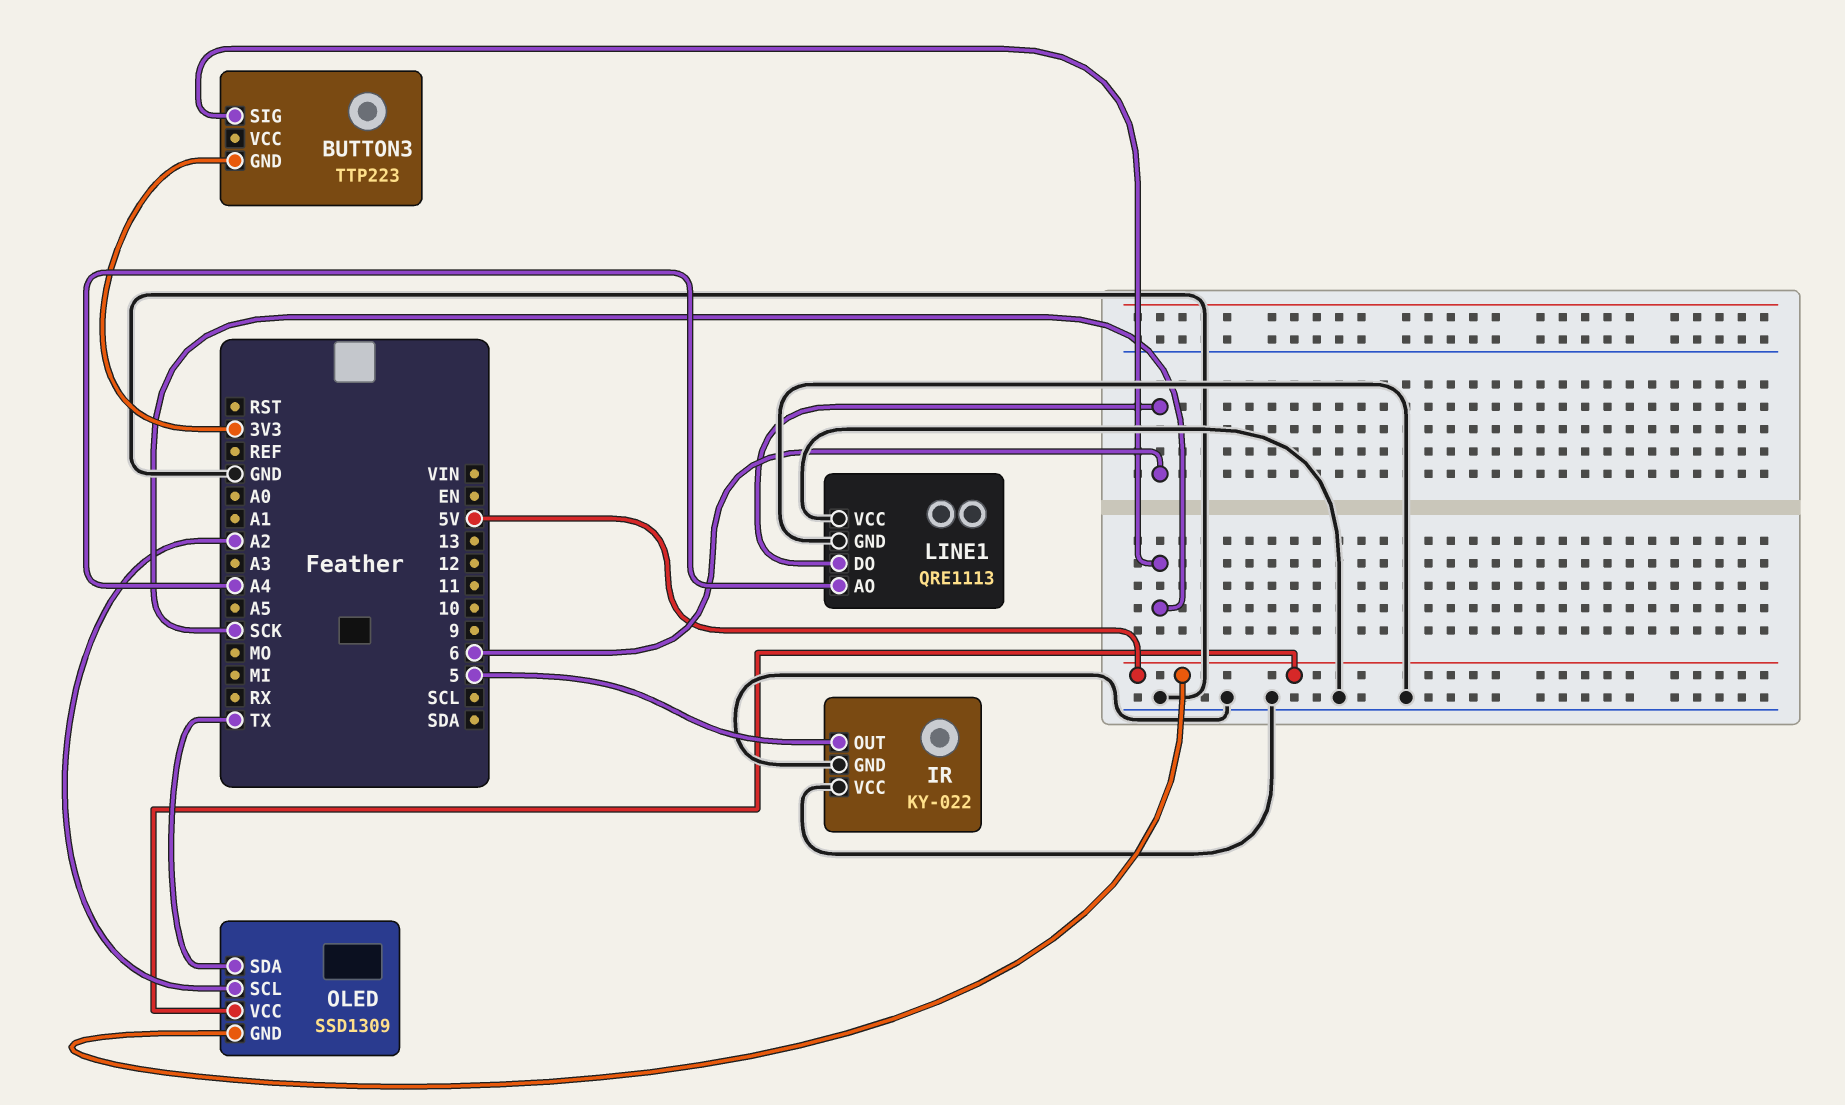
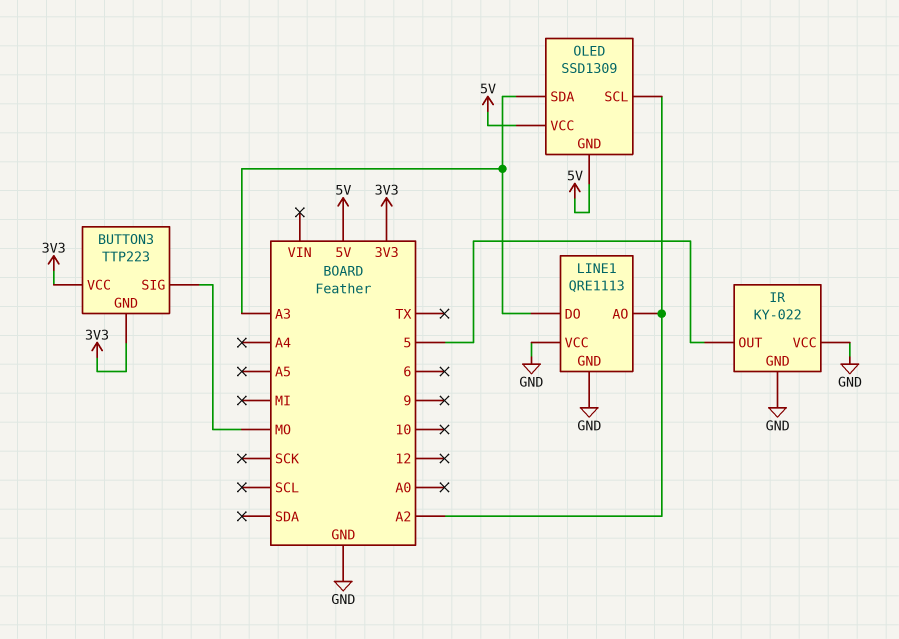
BUTTON3 pin SIG: SCK -> MO
BUTTON3 pin VCC: none -> 3V3
LINE1 pin AO: A4 -> A2
LINE1 pin DO: 6 -> A3
OLED pin SDA: TX -> A3

